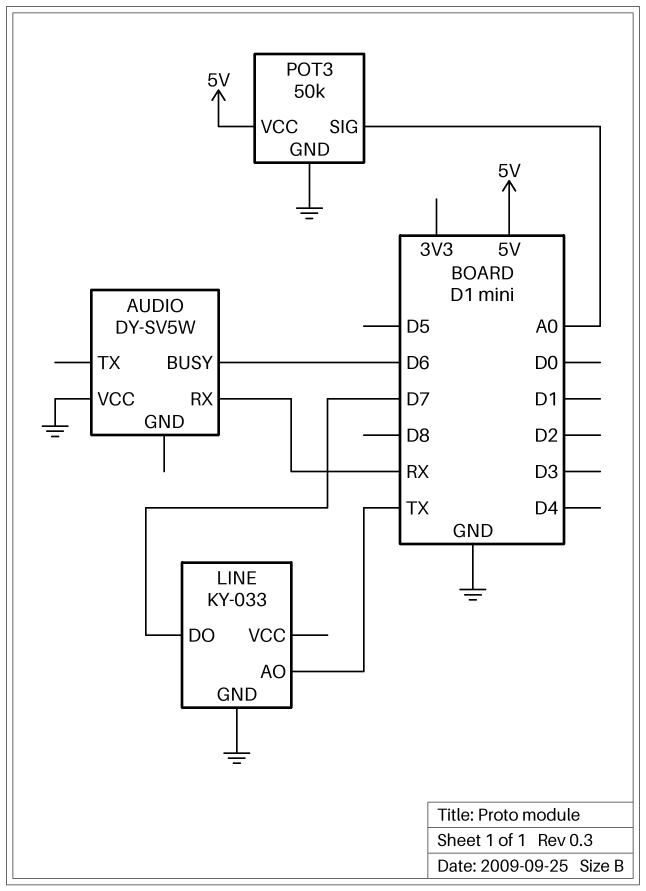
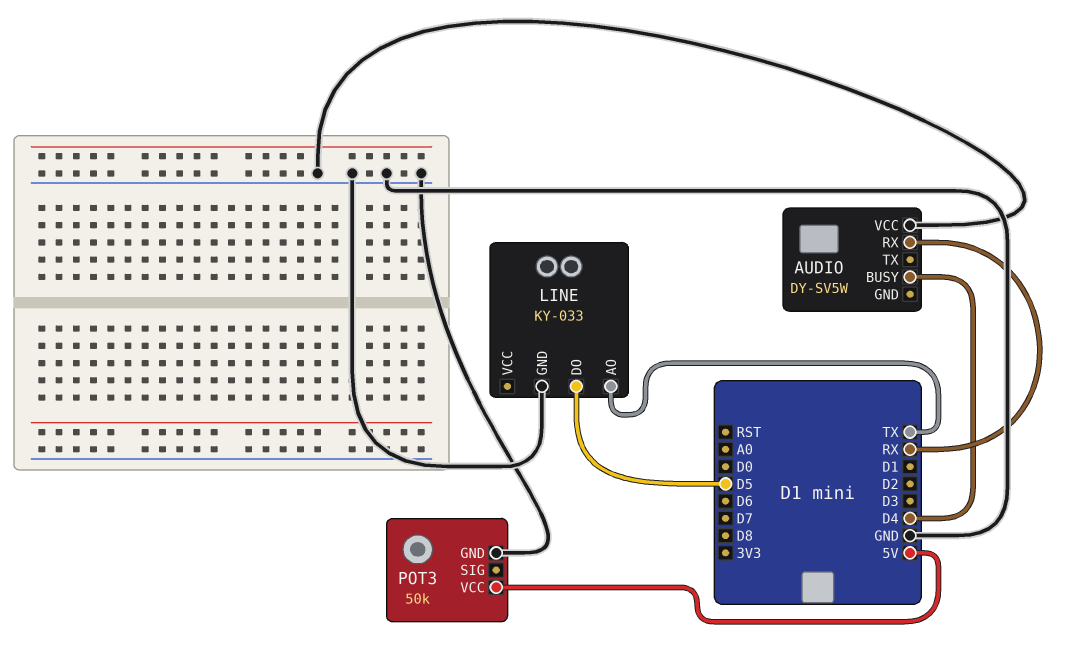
AUDIO pin BUSY: D6 -> D4
LINE pin DO: D7 -> D5
POT3 pin SIG: A0 -> none

